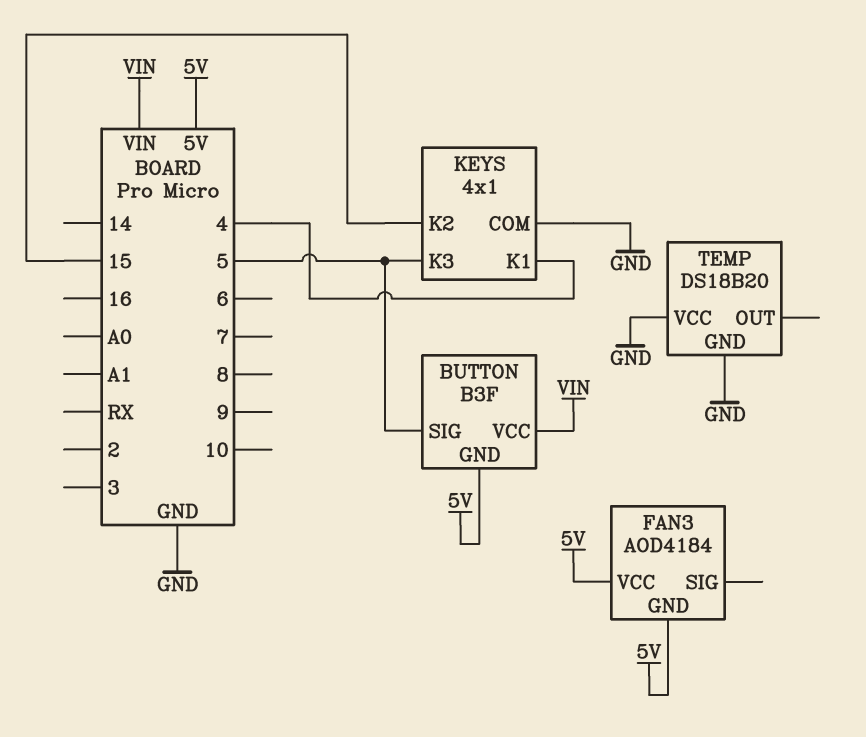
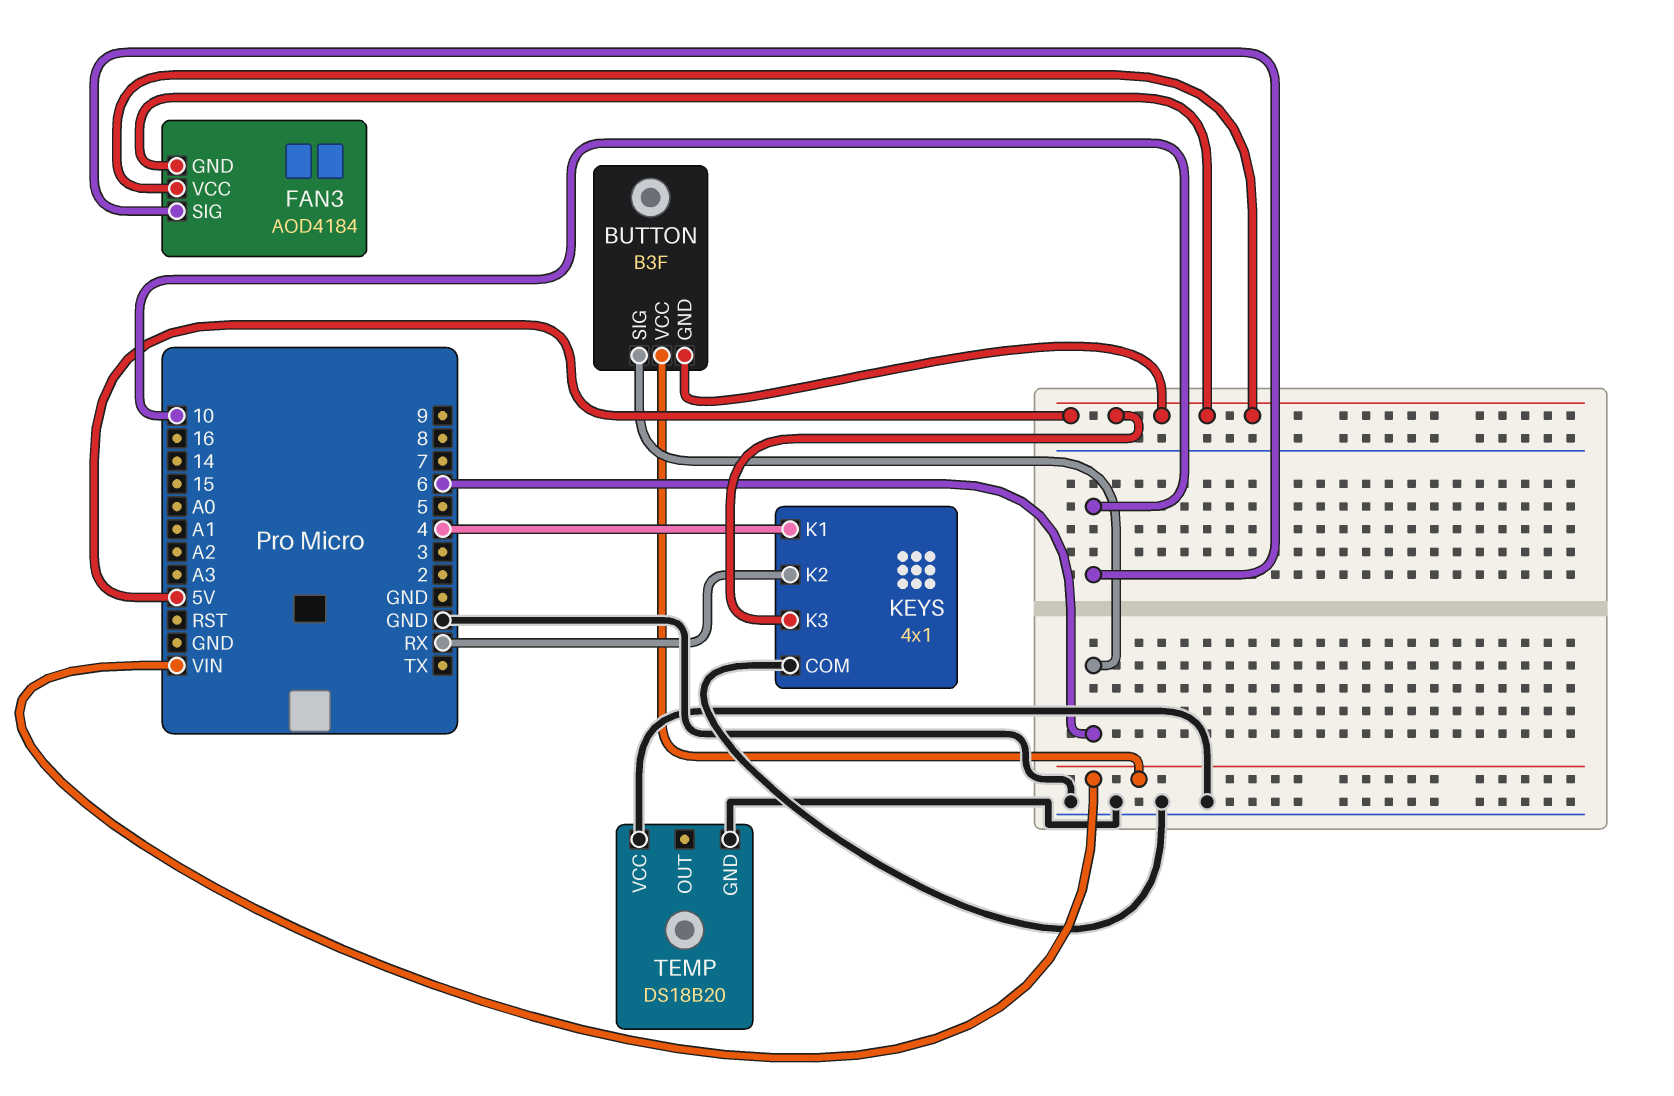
BUTTON pin SIG: 5 -> 6
FAN3 pin SIG: none -> 10
KEYS pin K2: 15 -> RX
KEYS pin K3: 5 -> 5V

